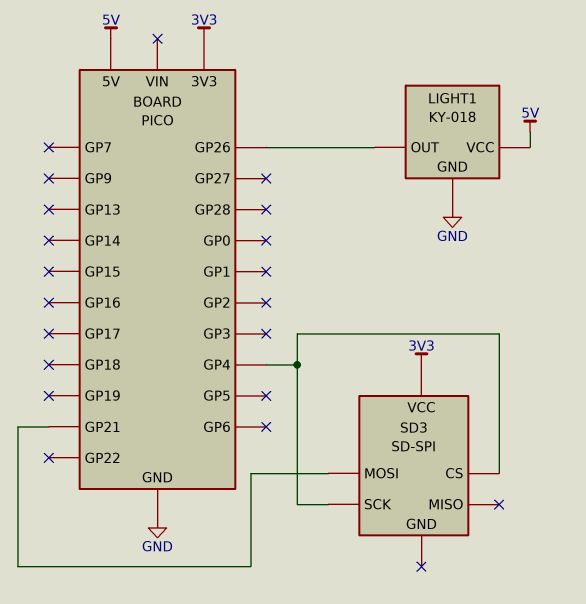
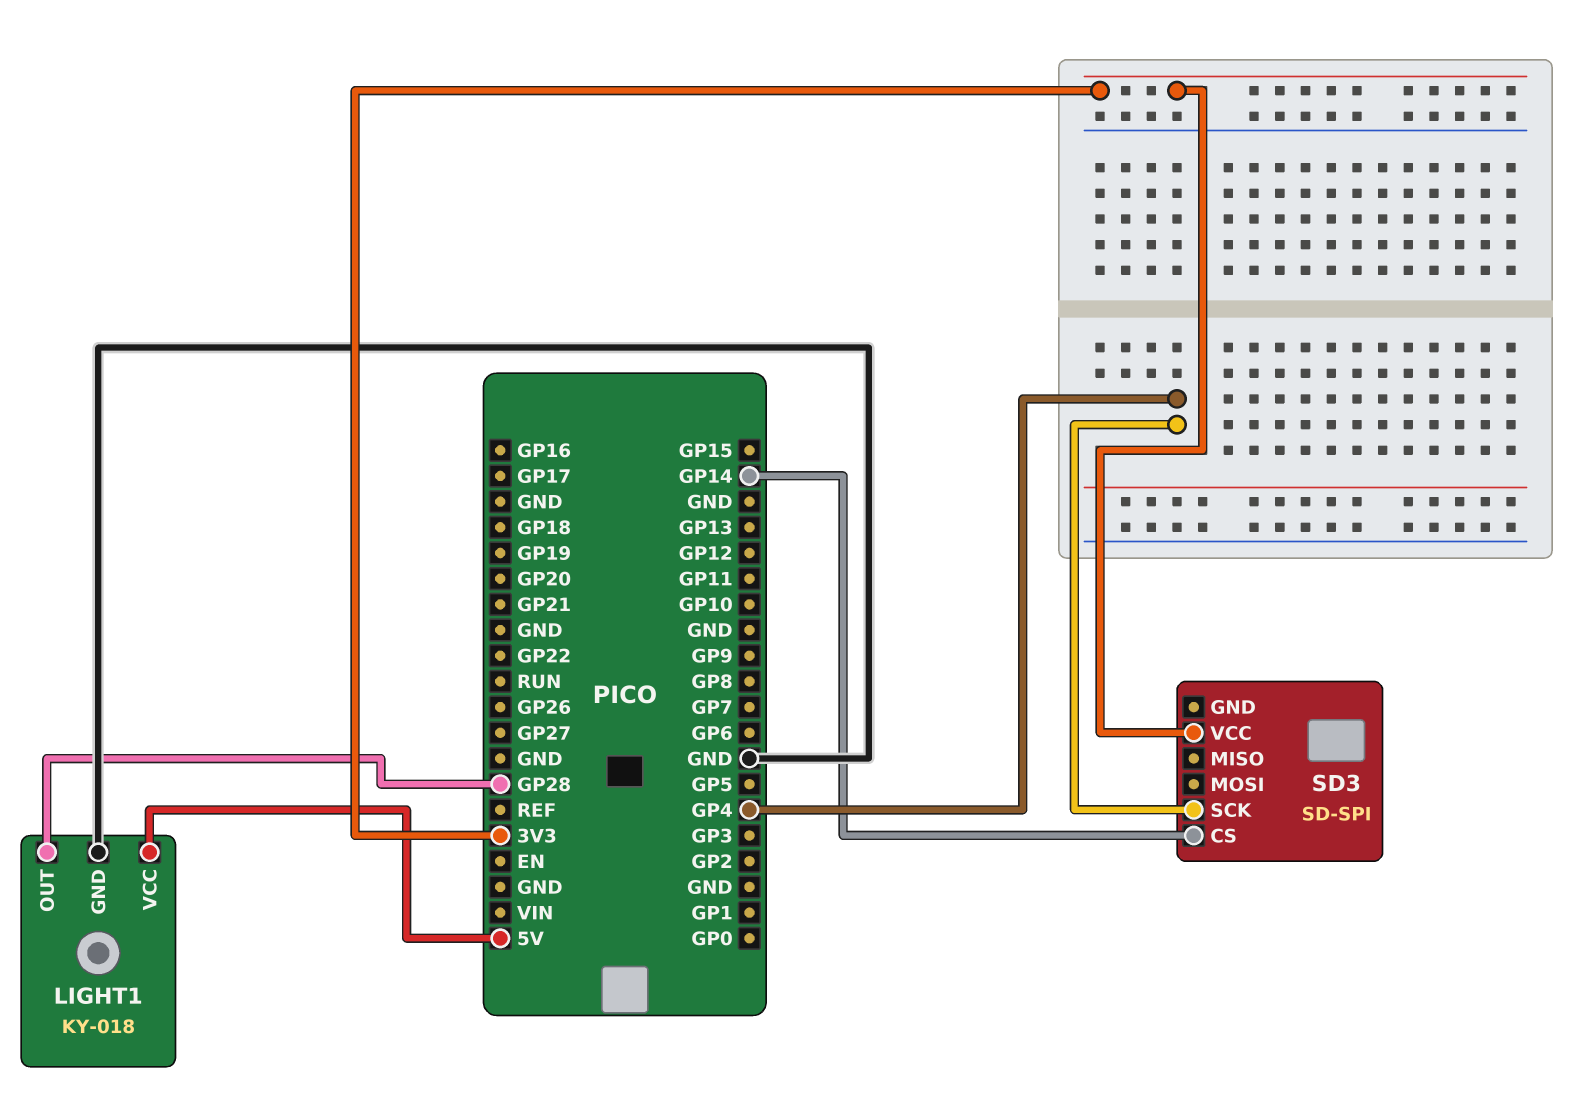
LIGHT1 pin OUT: GP26 -> GP28
SD3 pin CS: GP4 -> GP14
SD3 pin MOSI: GP21 -> none

